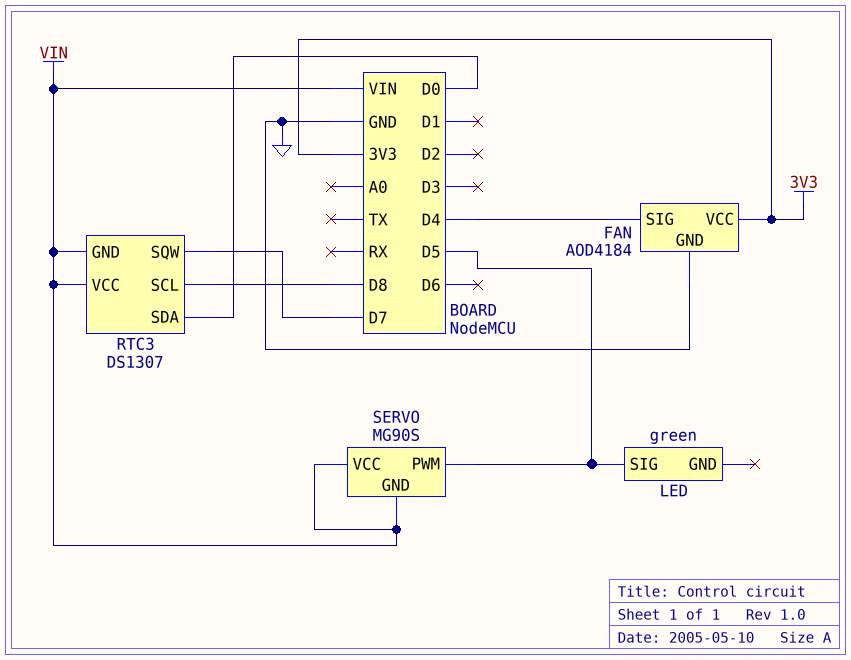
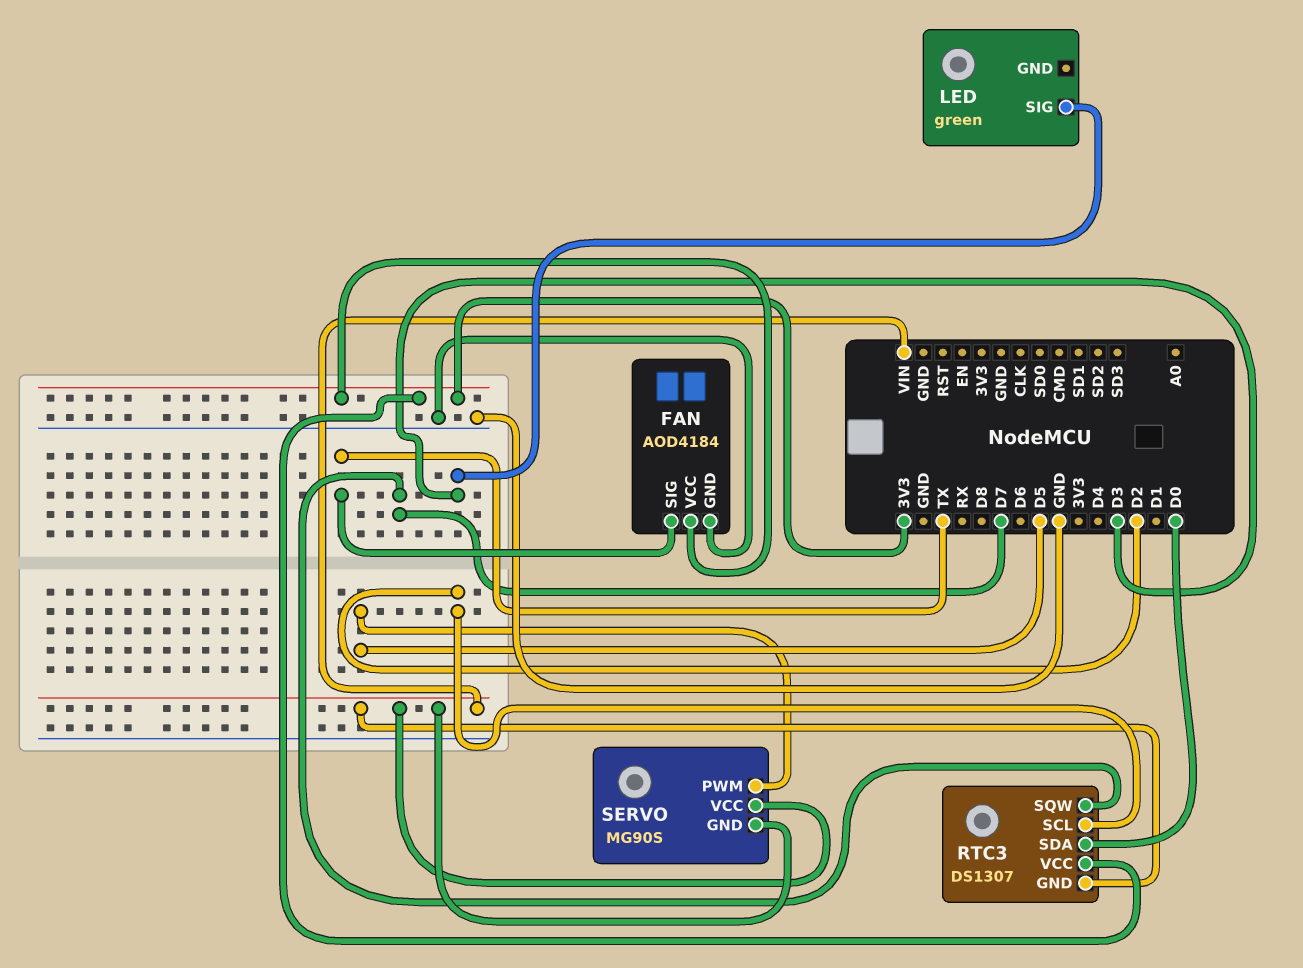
FAN pin SIG: D4 -> TX
LED pin SIG: D5 -> D3
RTC3 pin SCL: D8 -> D2
RTC3 pin VCC: VIN -> 3V3

